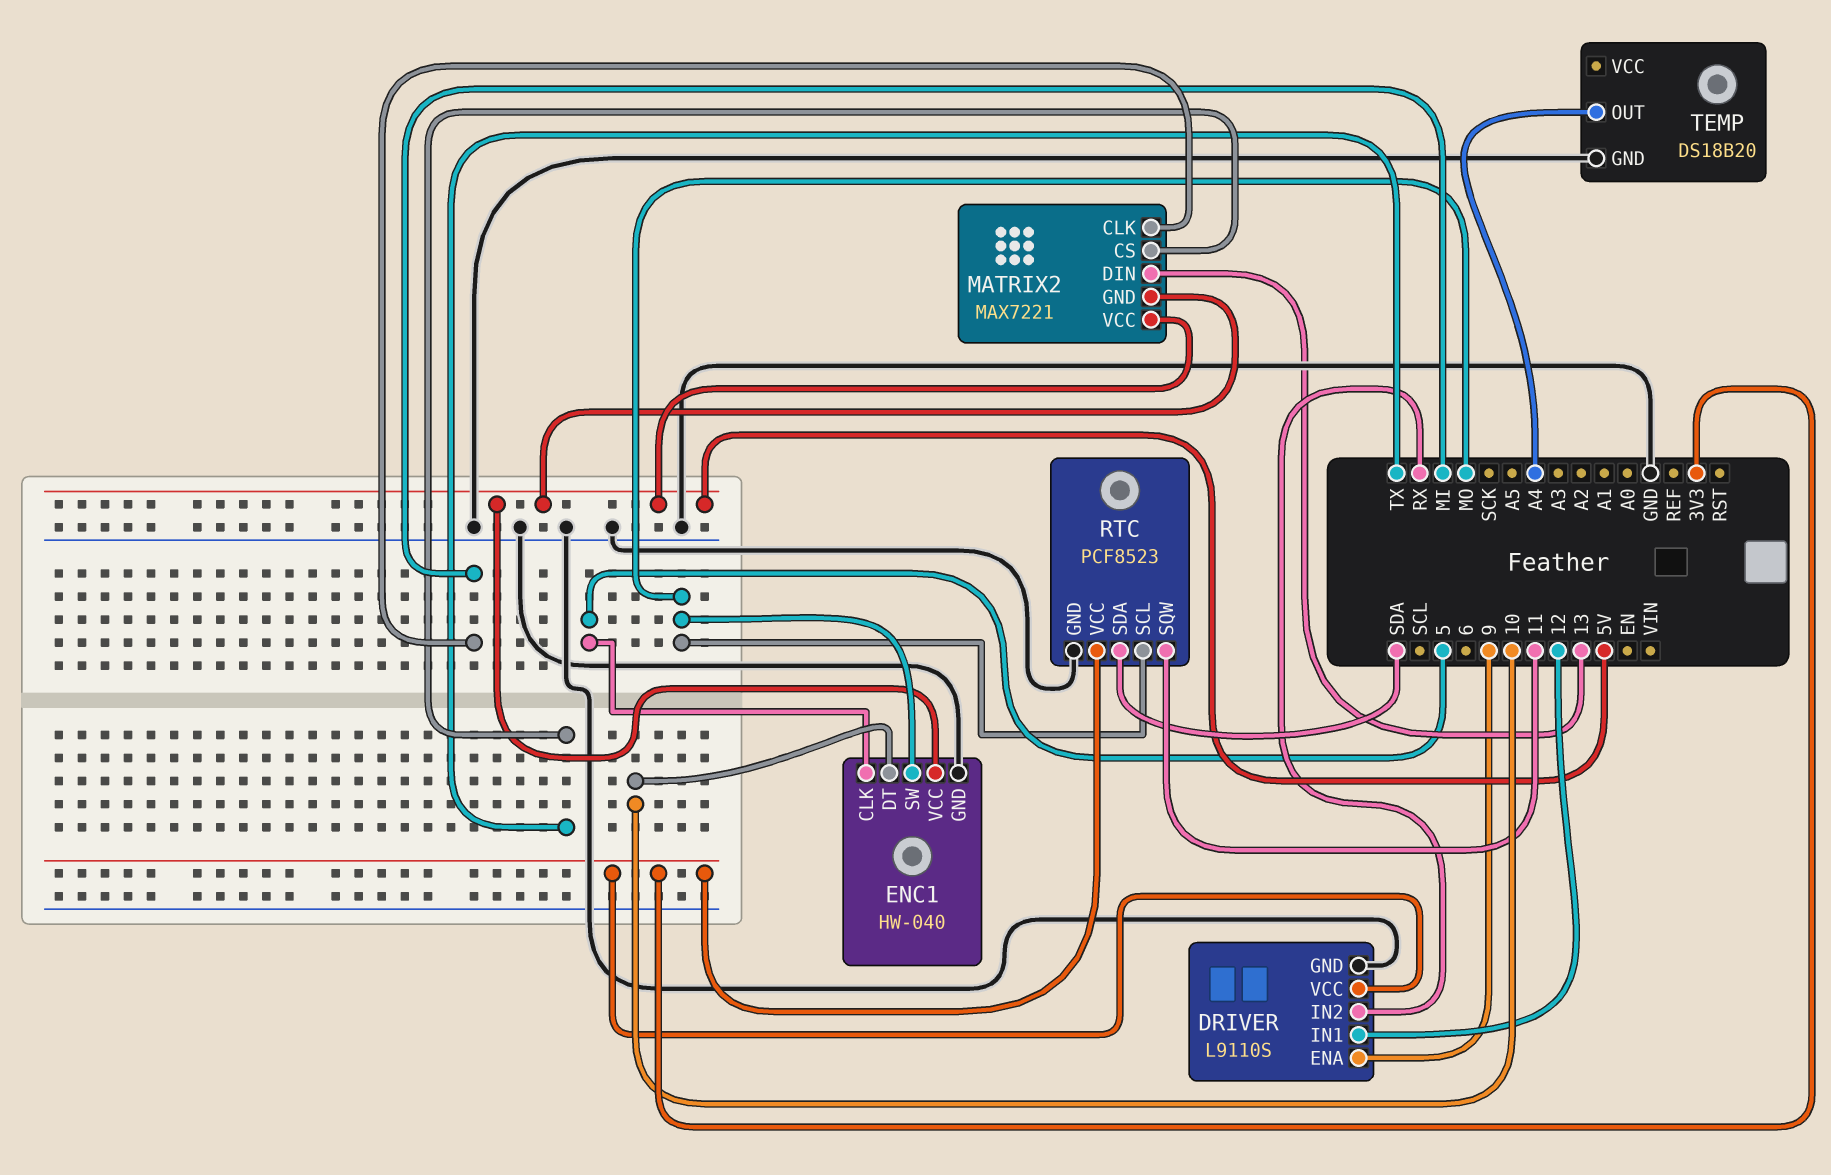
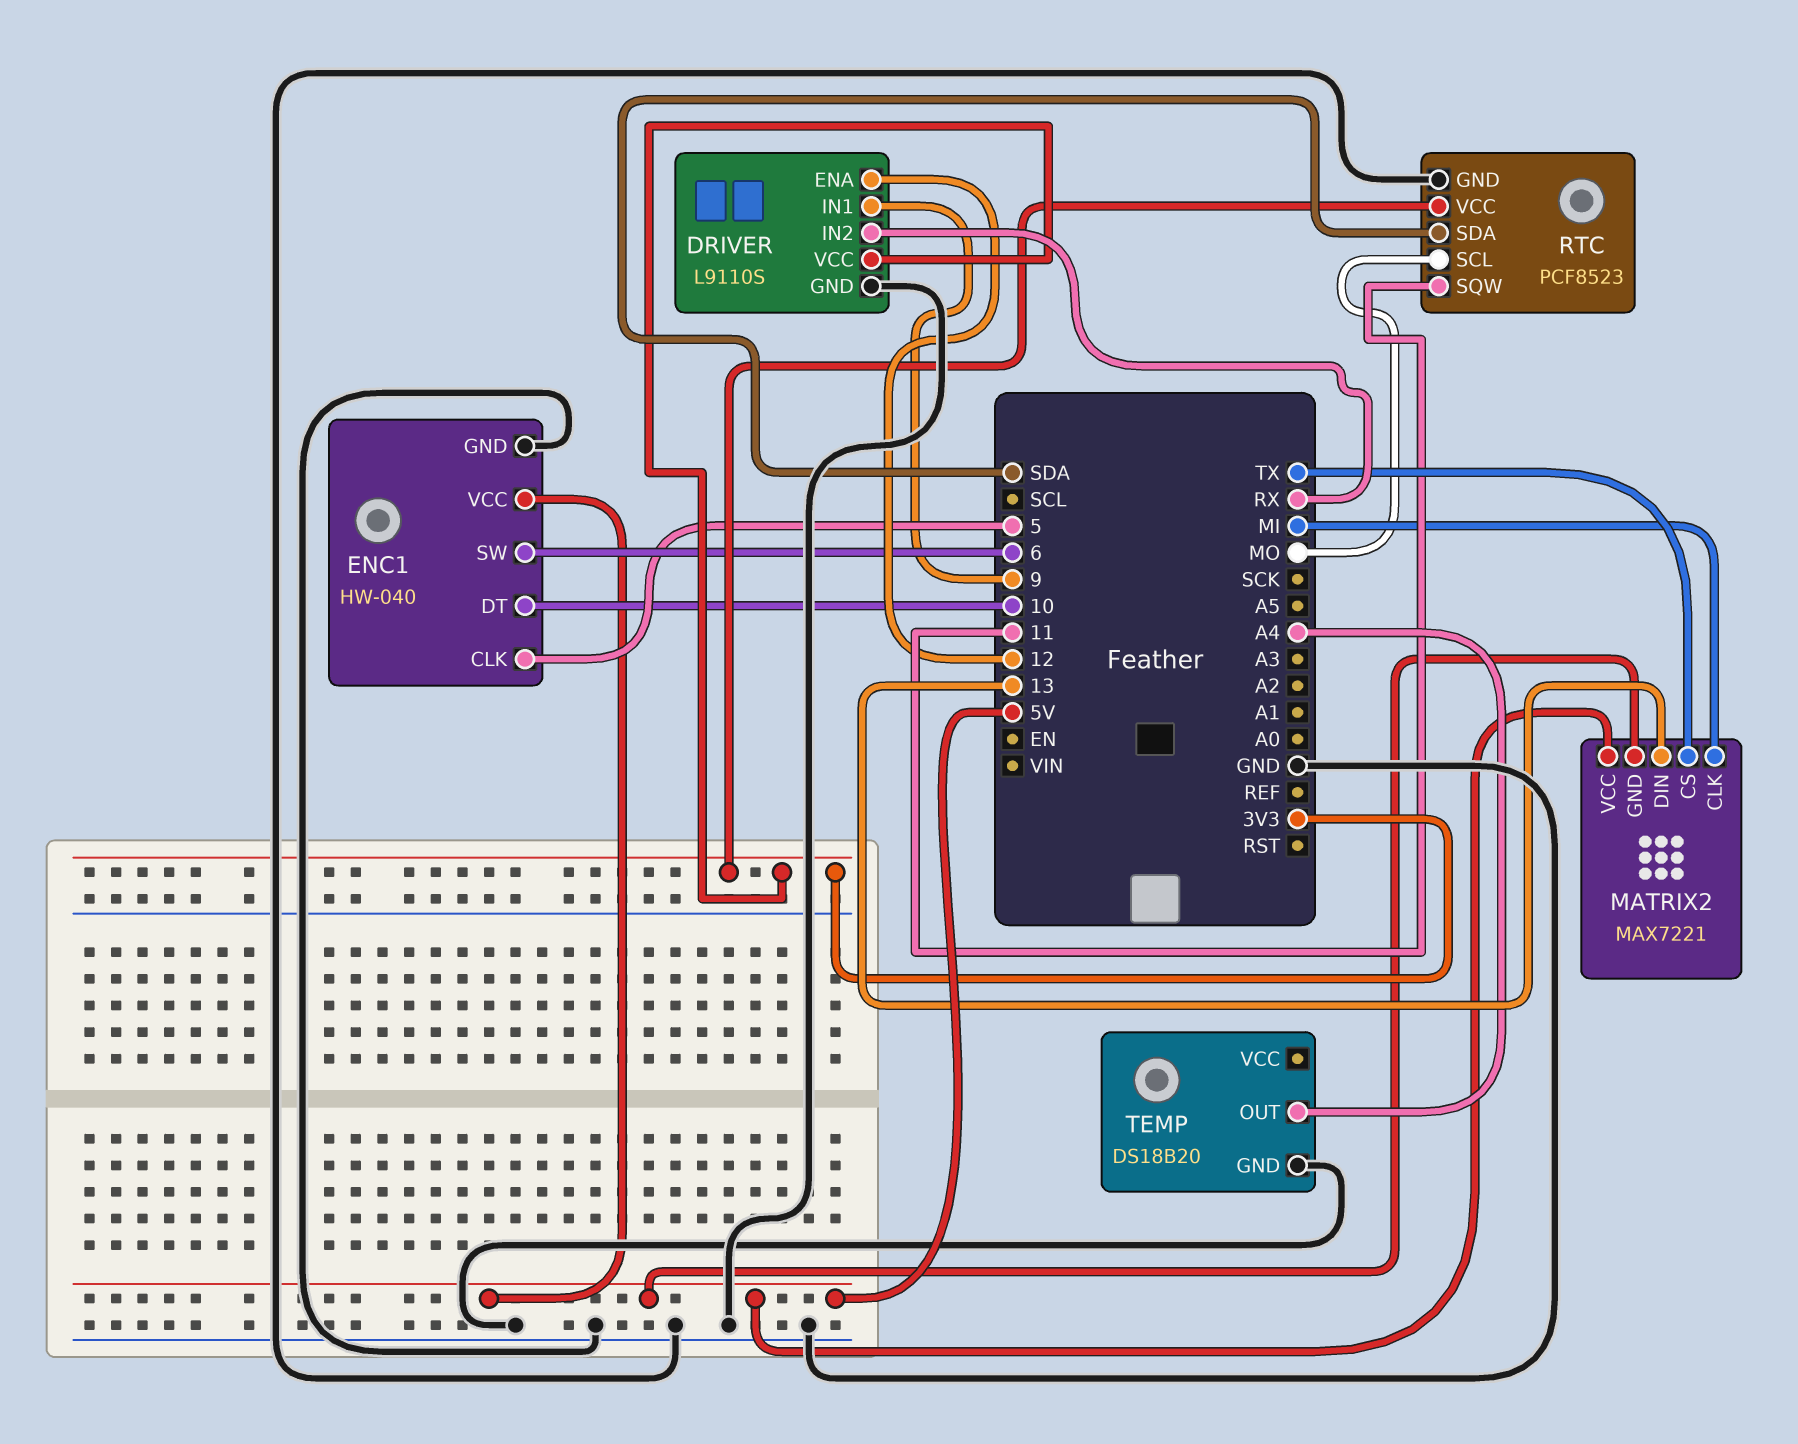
DRIVER pin ENA: 9 -> 12
DRIVER pin IN1: 12 -> 9
ENC1 pin SW: MO -> 6

